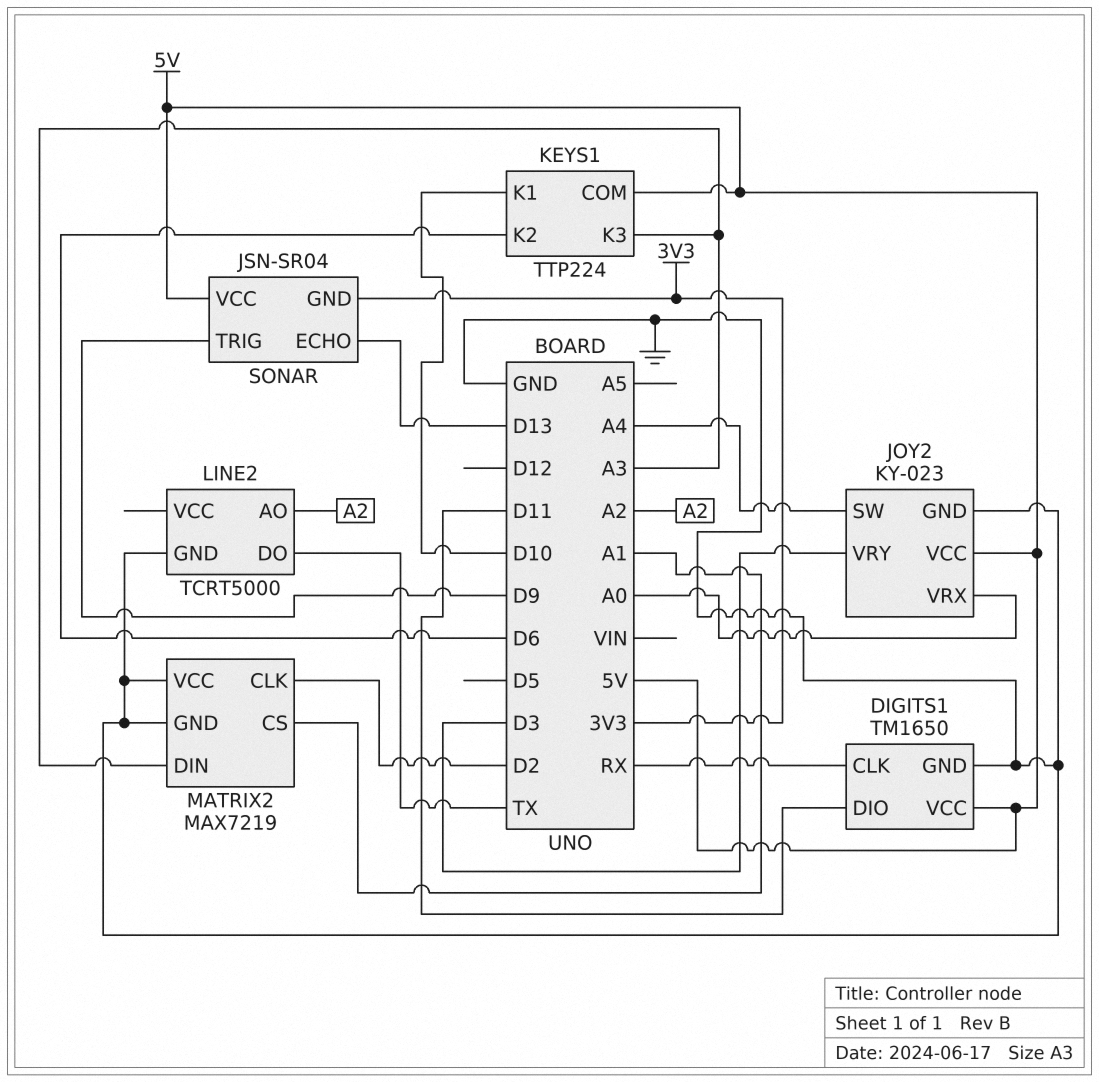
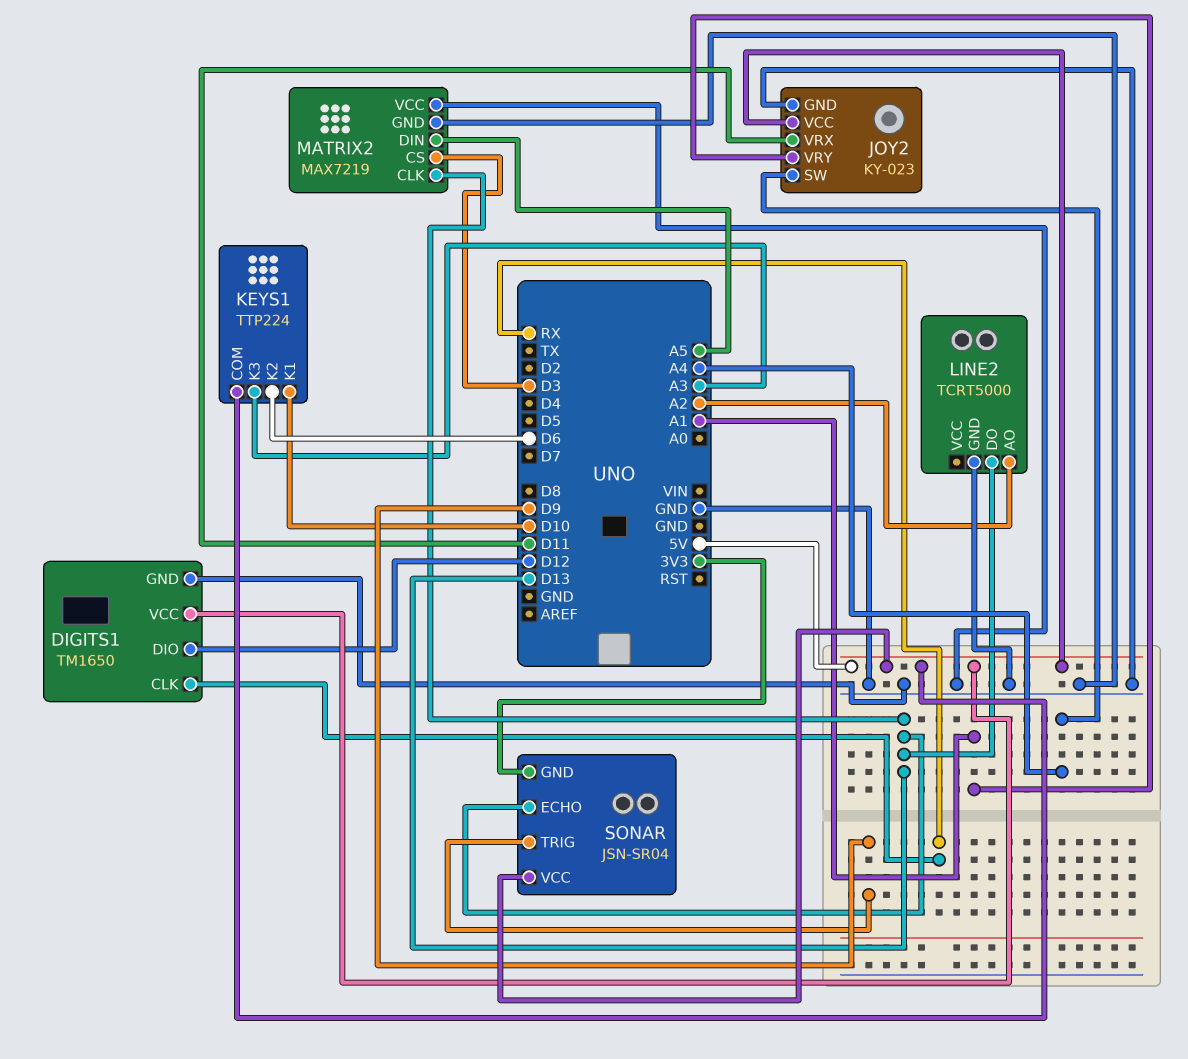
DIGITS1 pin DIO: D11 -> D12
JOY2 pin VRX: A0 -> D11
JOY2 pin VRY: D3 -> A1
LINE2 pin DO: TX -> D13
MATRIX2 pin CLK: D2 -> D13
MATRIX2 pin CS: A1 -> D3
MATRIX2 pin DIN: A3 -> A5

